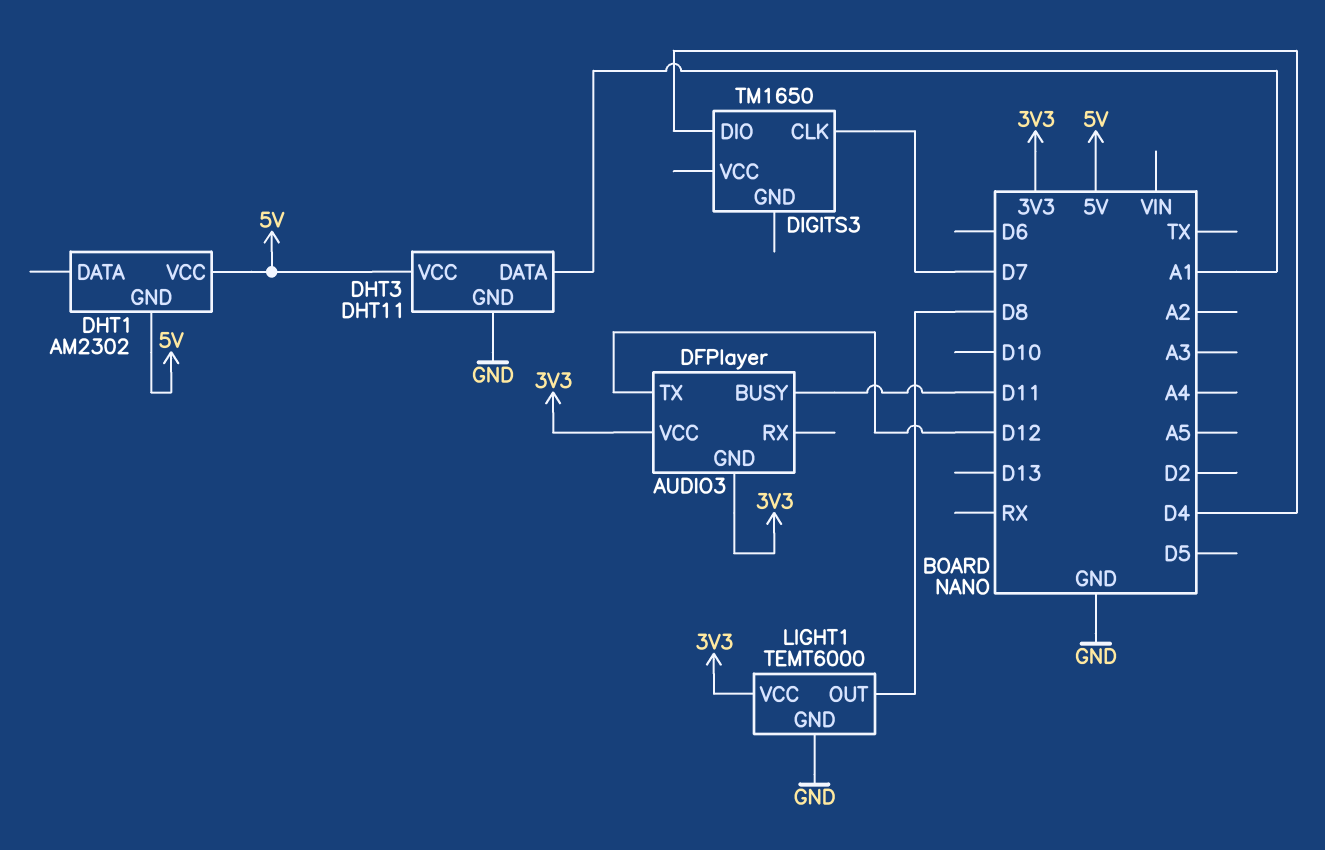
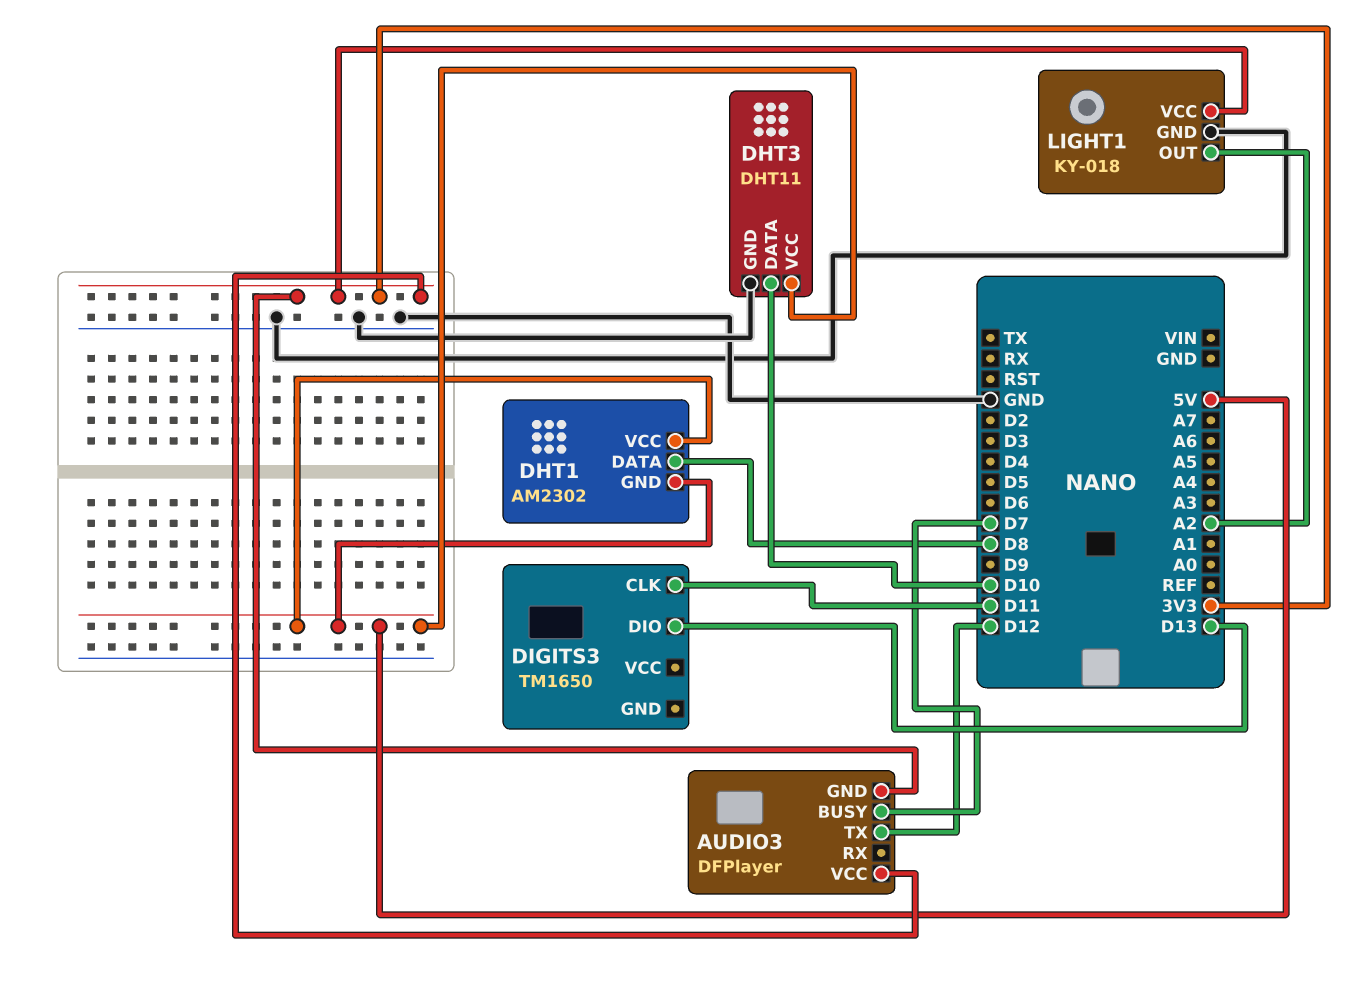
AUDIO3 pin BUSY: D11 -> D7
DHT1 pin DATA: none -> D8
DHT3 pin DATA: A1 -> D10
DIGITS3 pin CLK: D7 -> D11
DIGITS3 pin DIO: D4 -> D13
LIGHT1: TEMT6000 -> KY-018
LIGHT1 pin OUT: D8 -> A2

